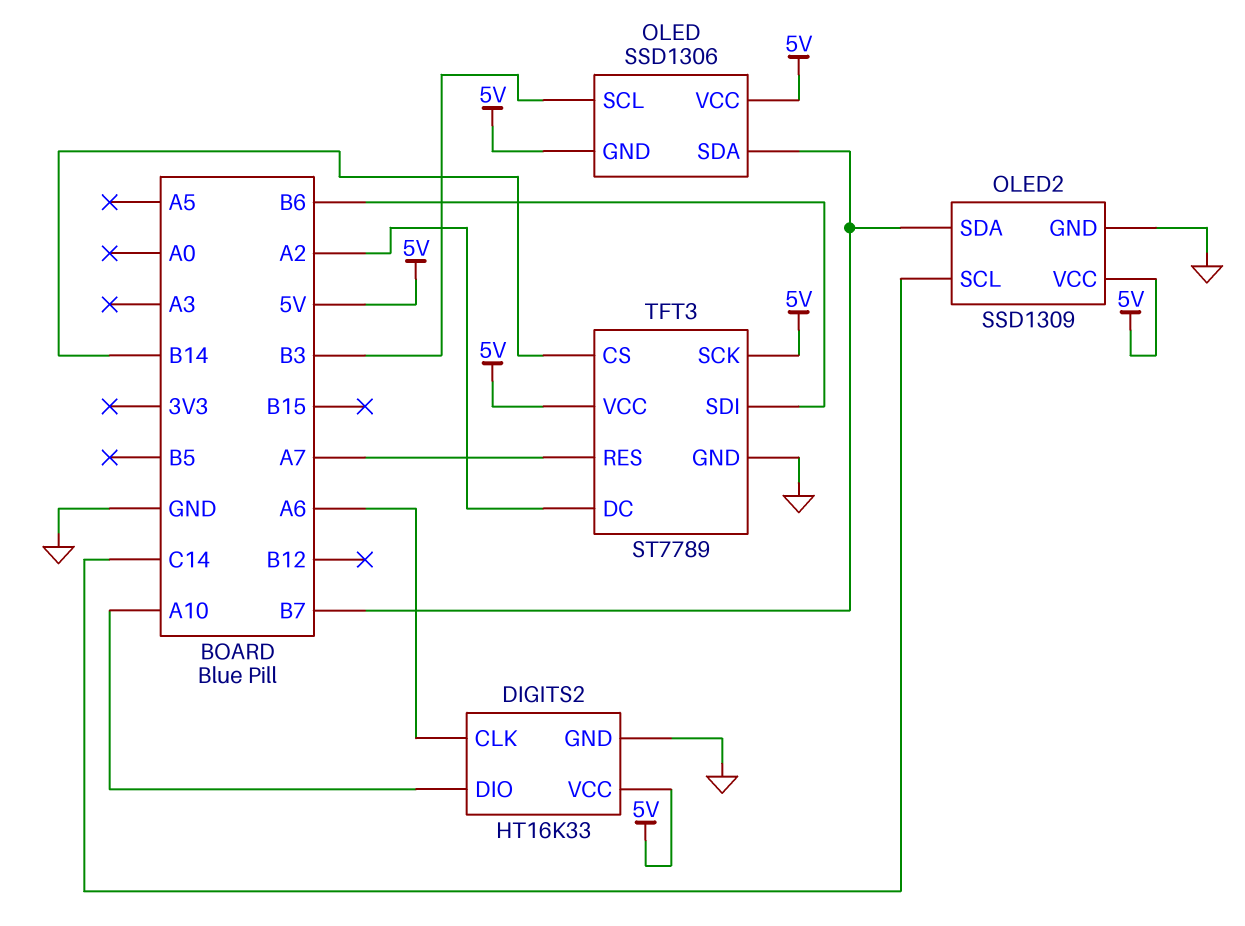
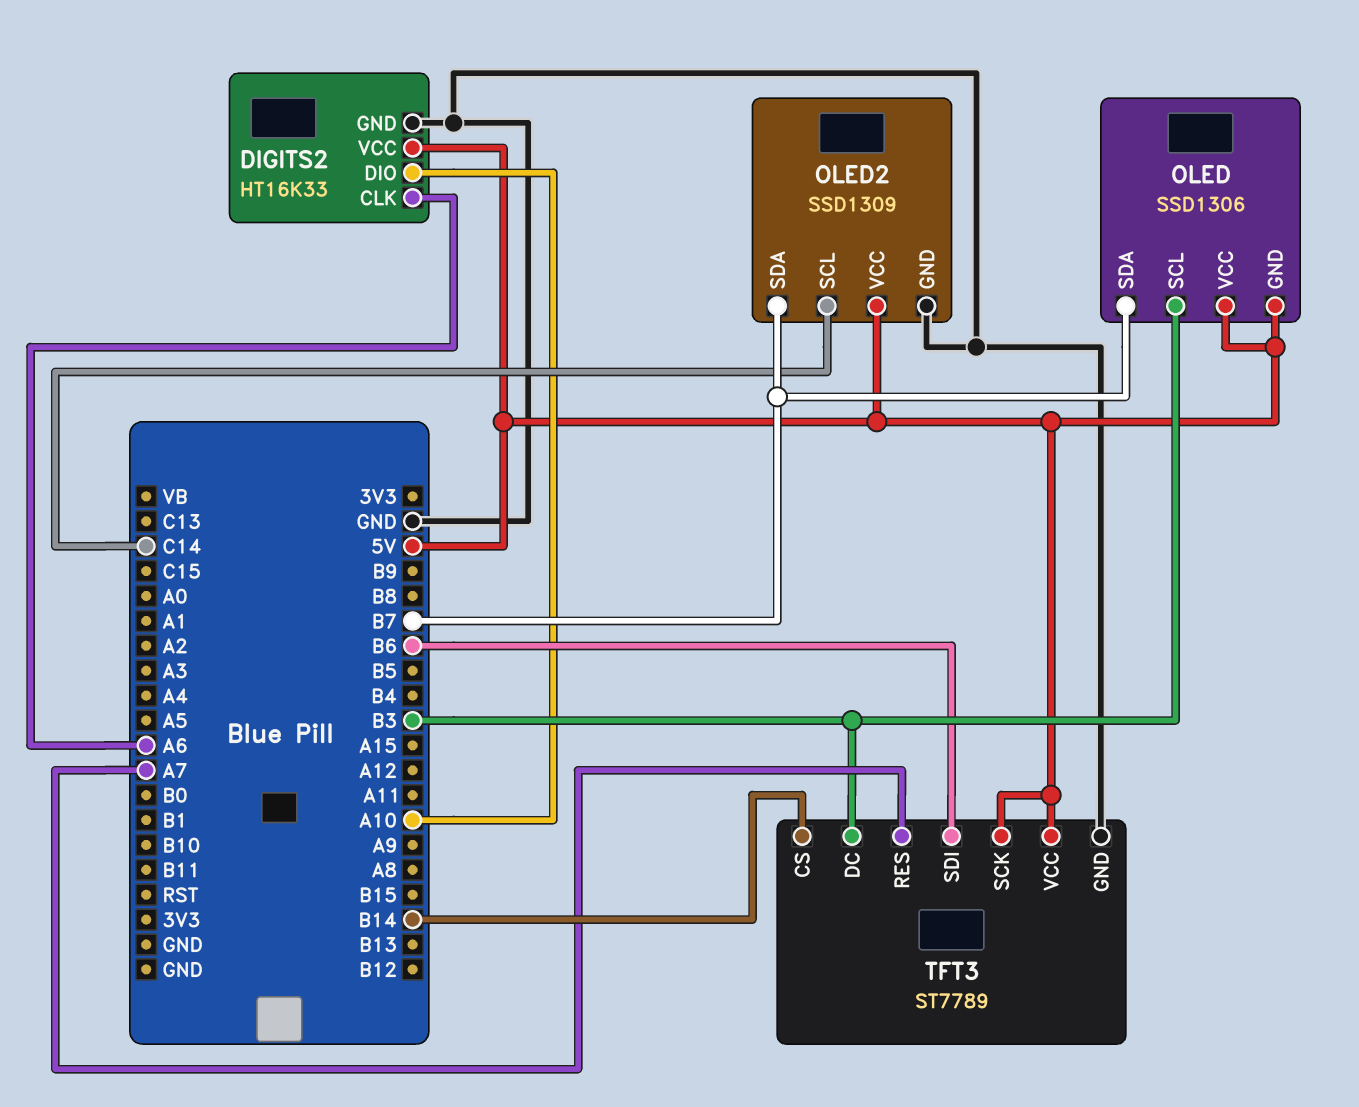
TFT3 pin DC: A2 -> B3

